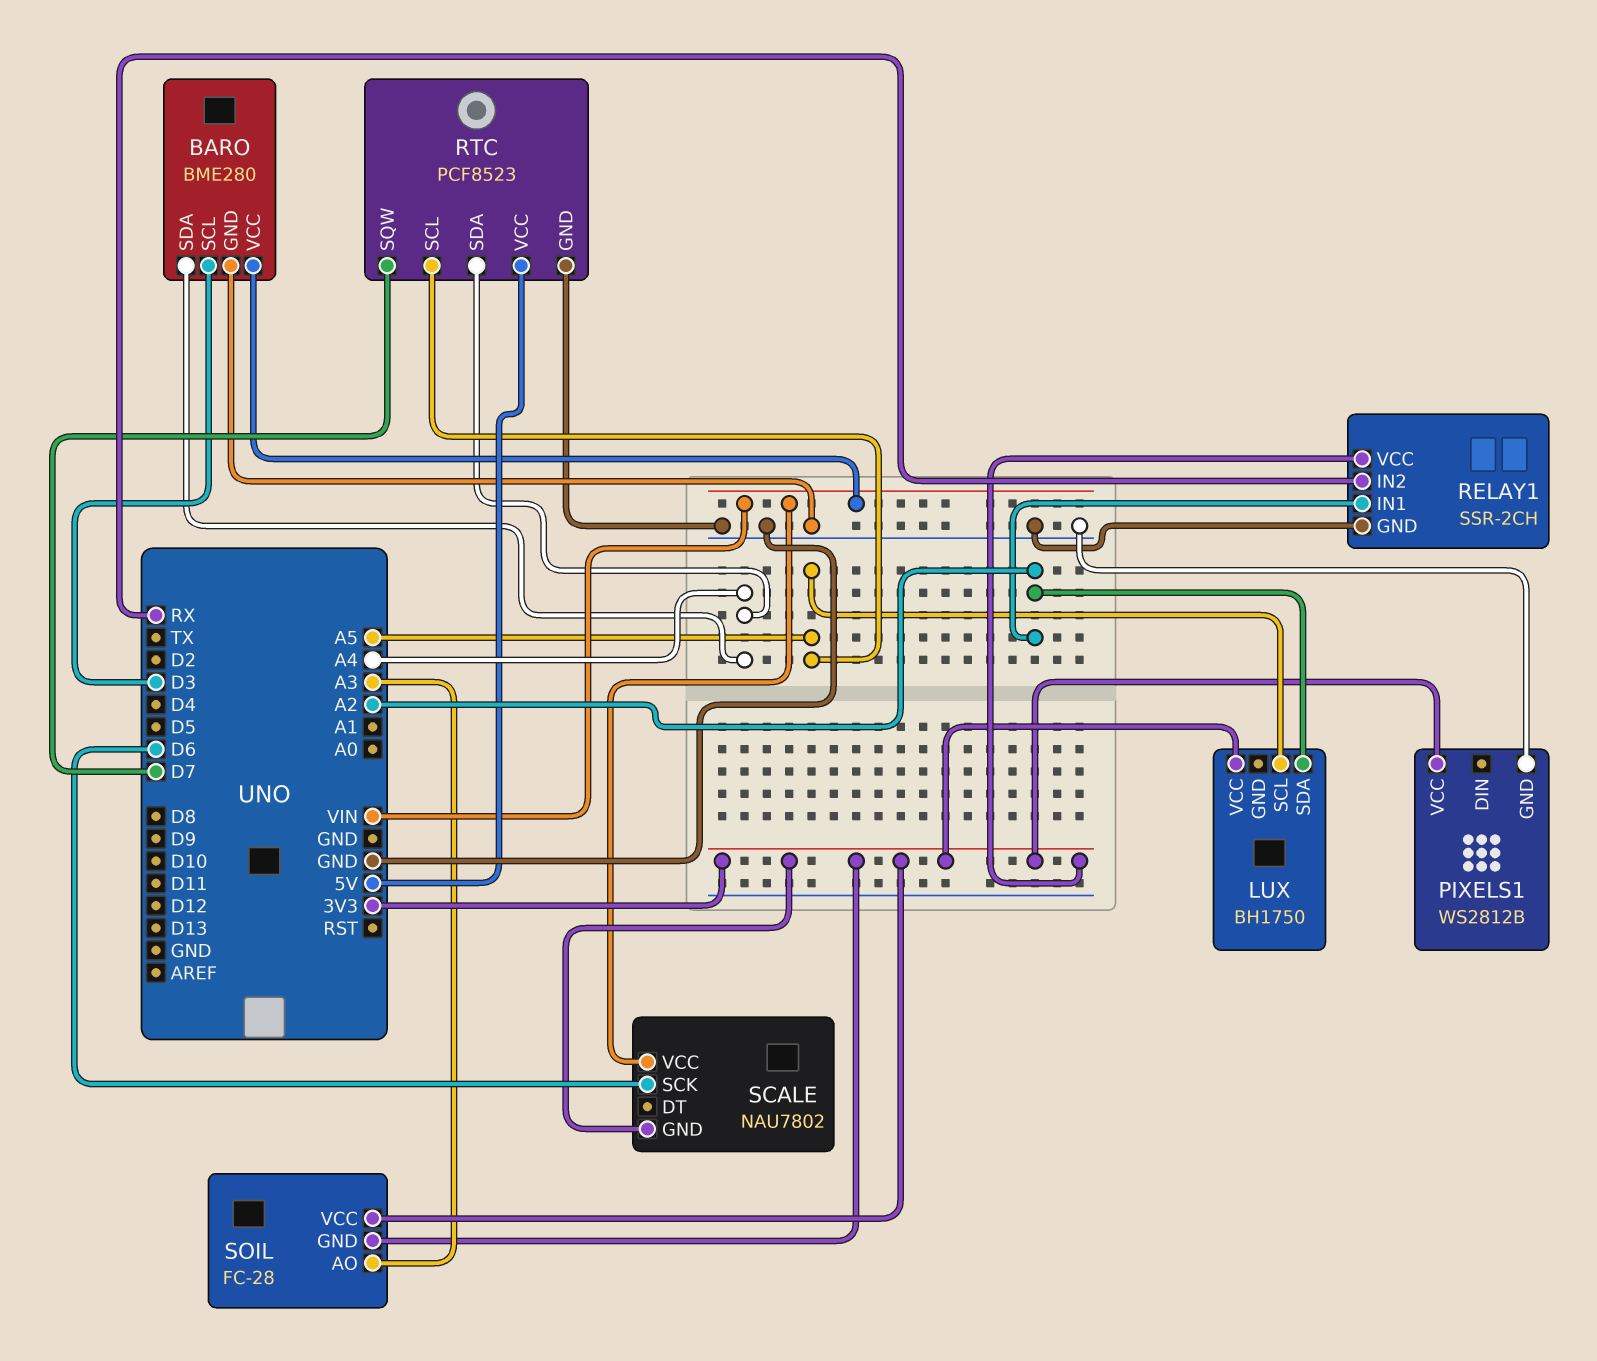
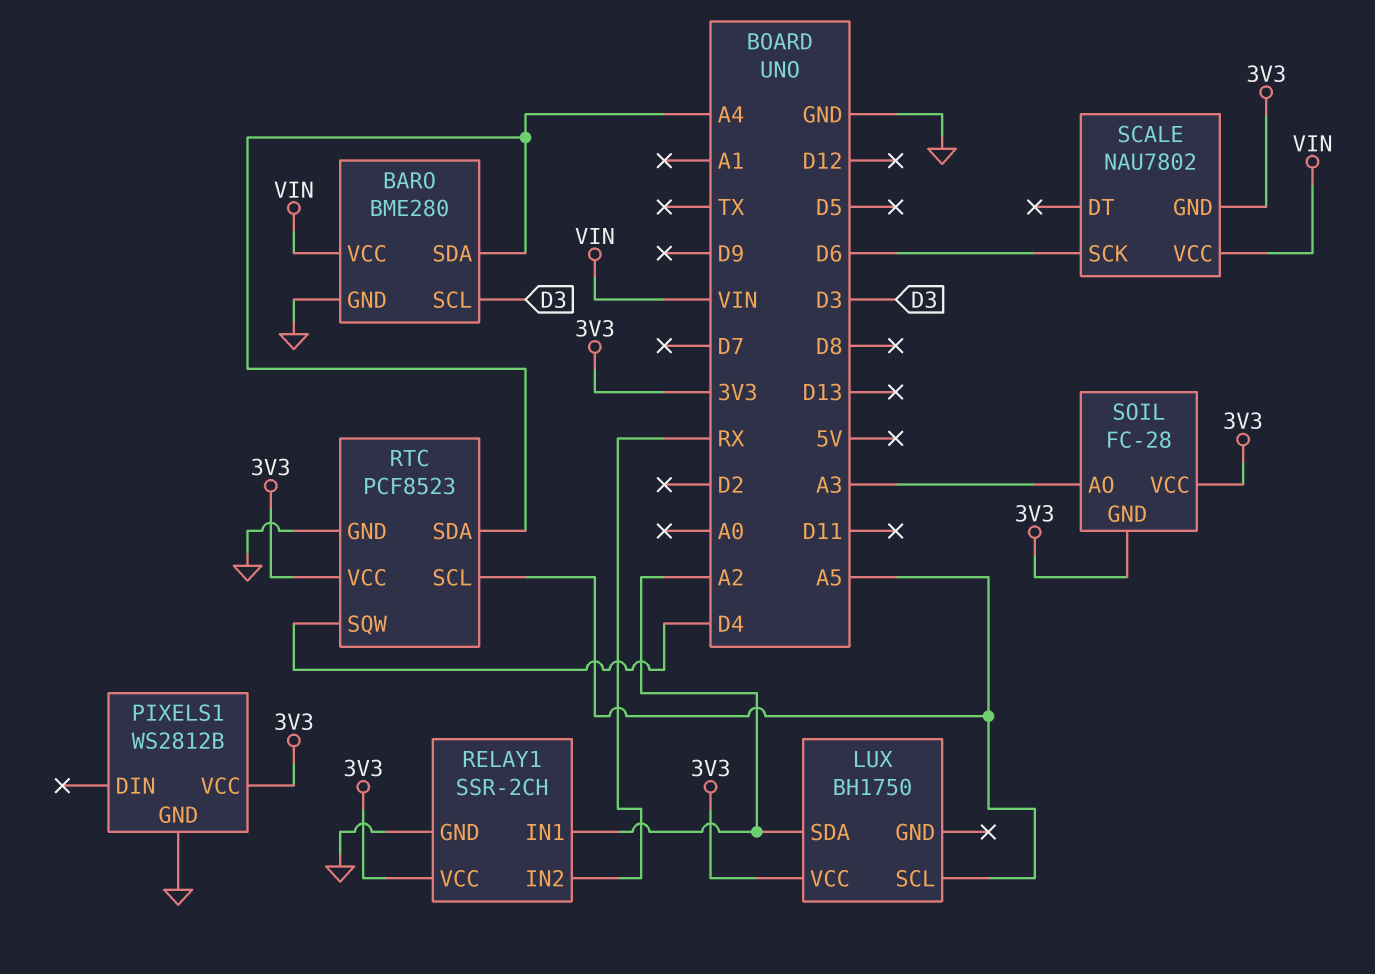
RTC pin SQW: D7 -> D4
RTC pin VCC: 5V -> 3V3

